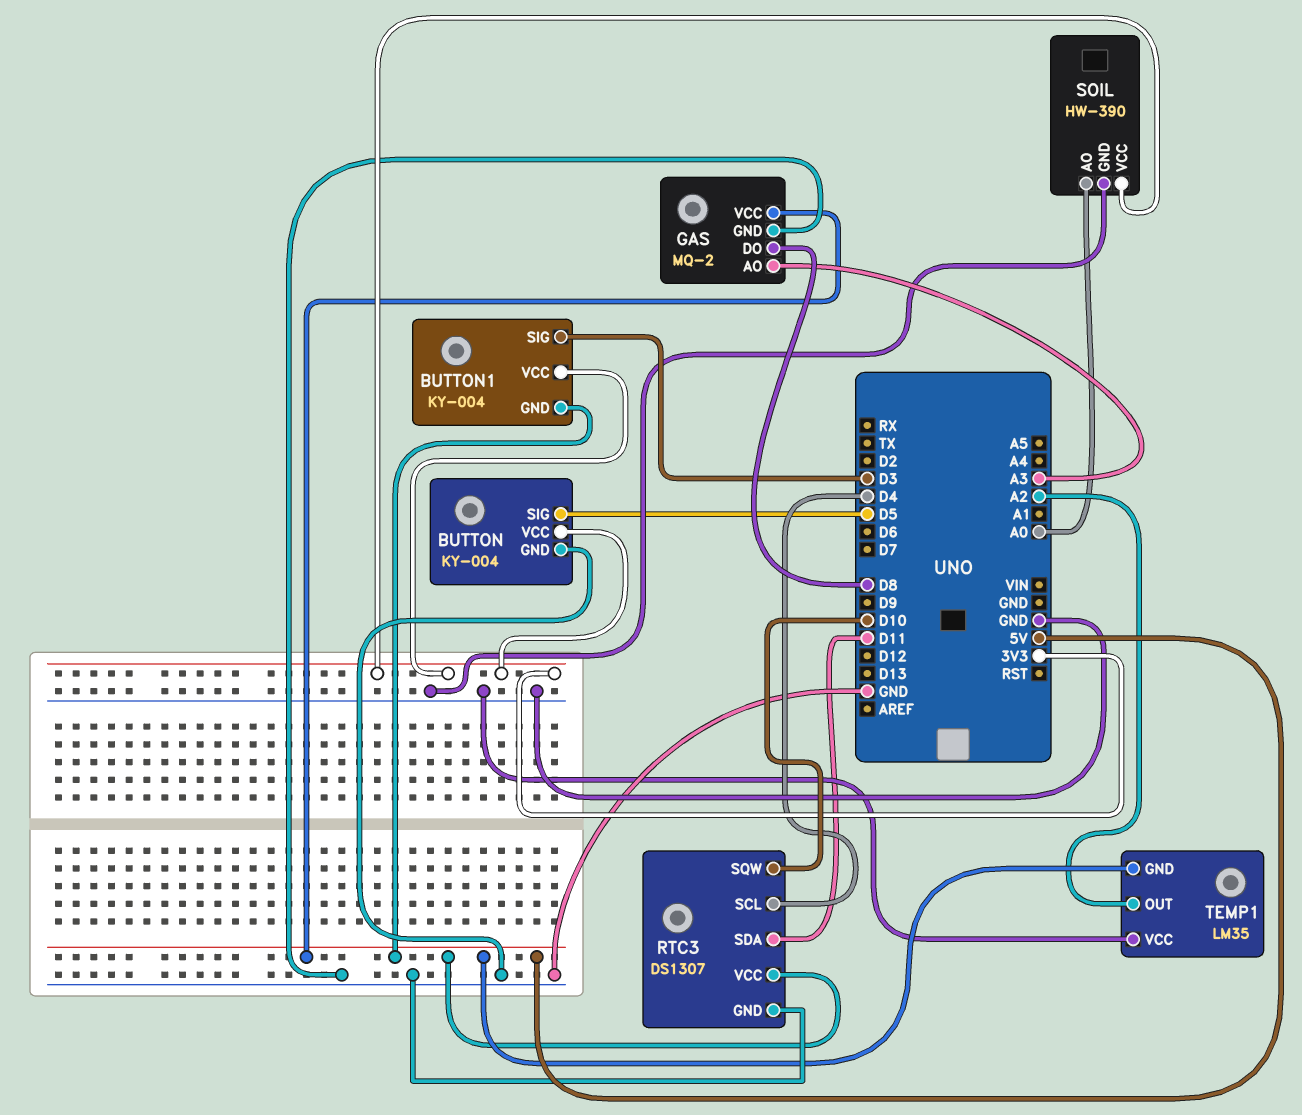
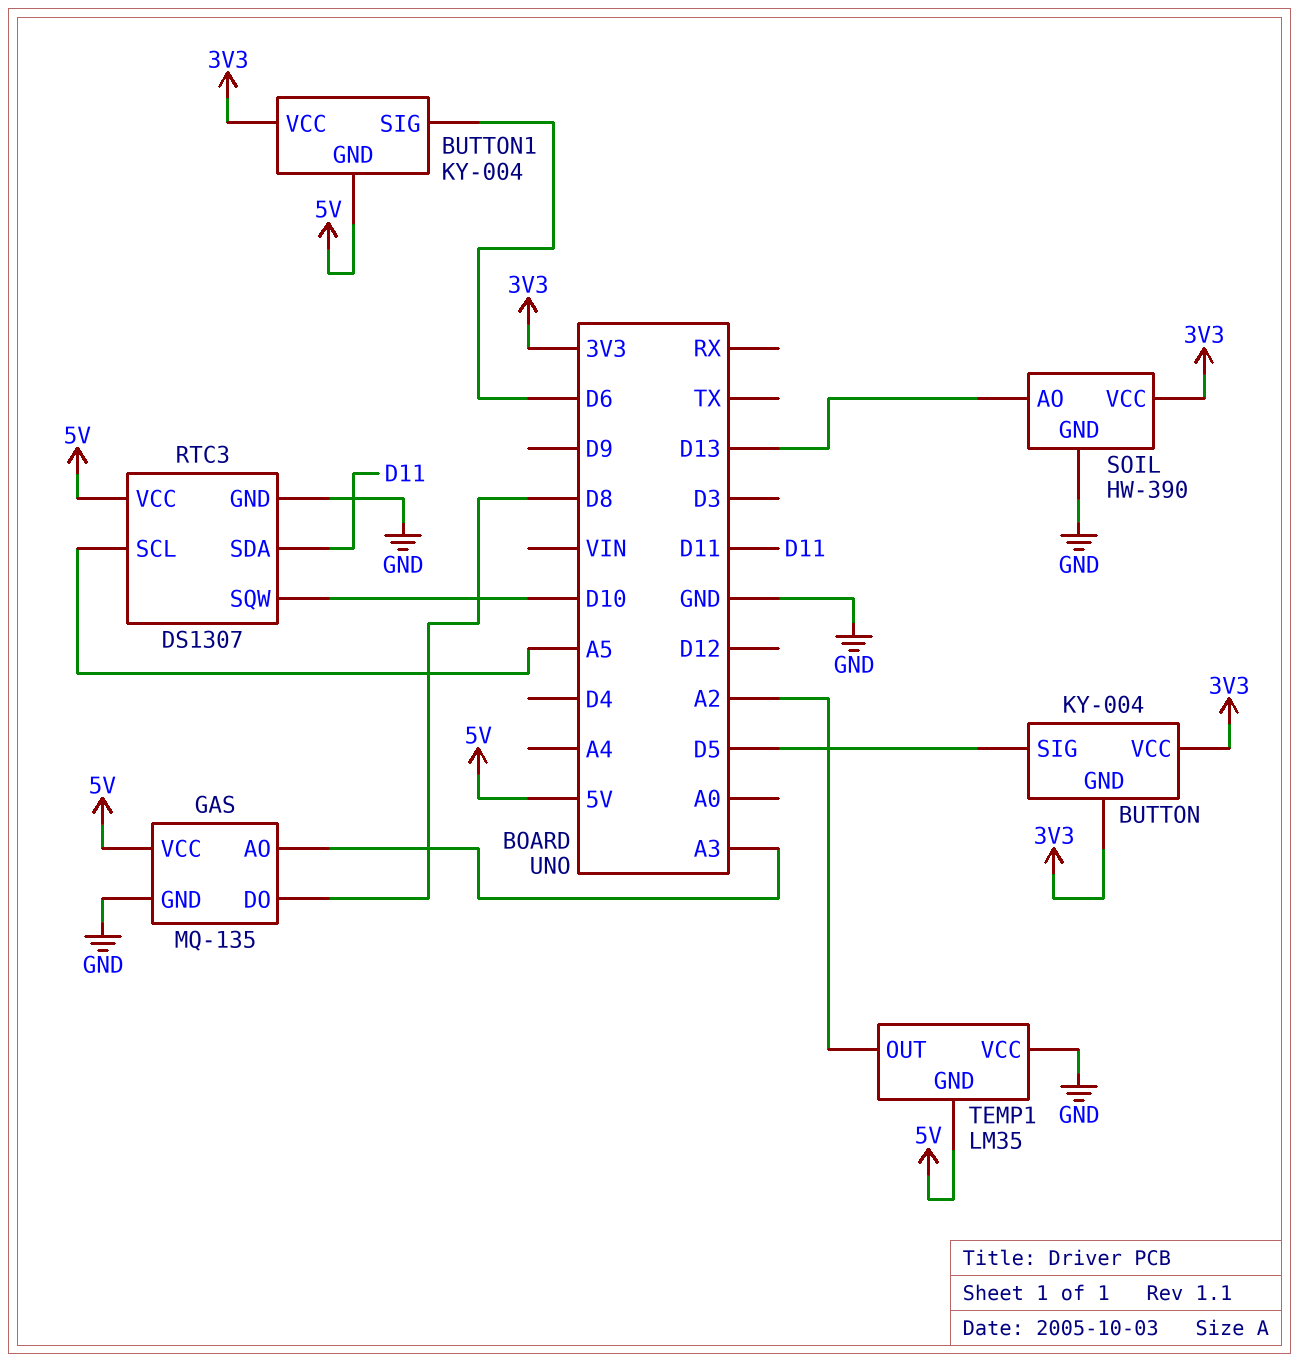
BUTTON pin GND: GND -> 3V3
BUTTON1 pin SIG: D3 -> D6
GAS: MQ-2 -> MQ-135
RTC3 pin SCL: D4 -> A5
SOIL pin AO: A0 -> D13

